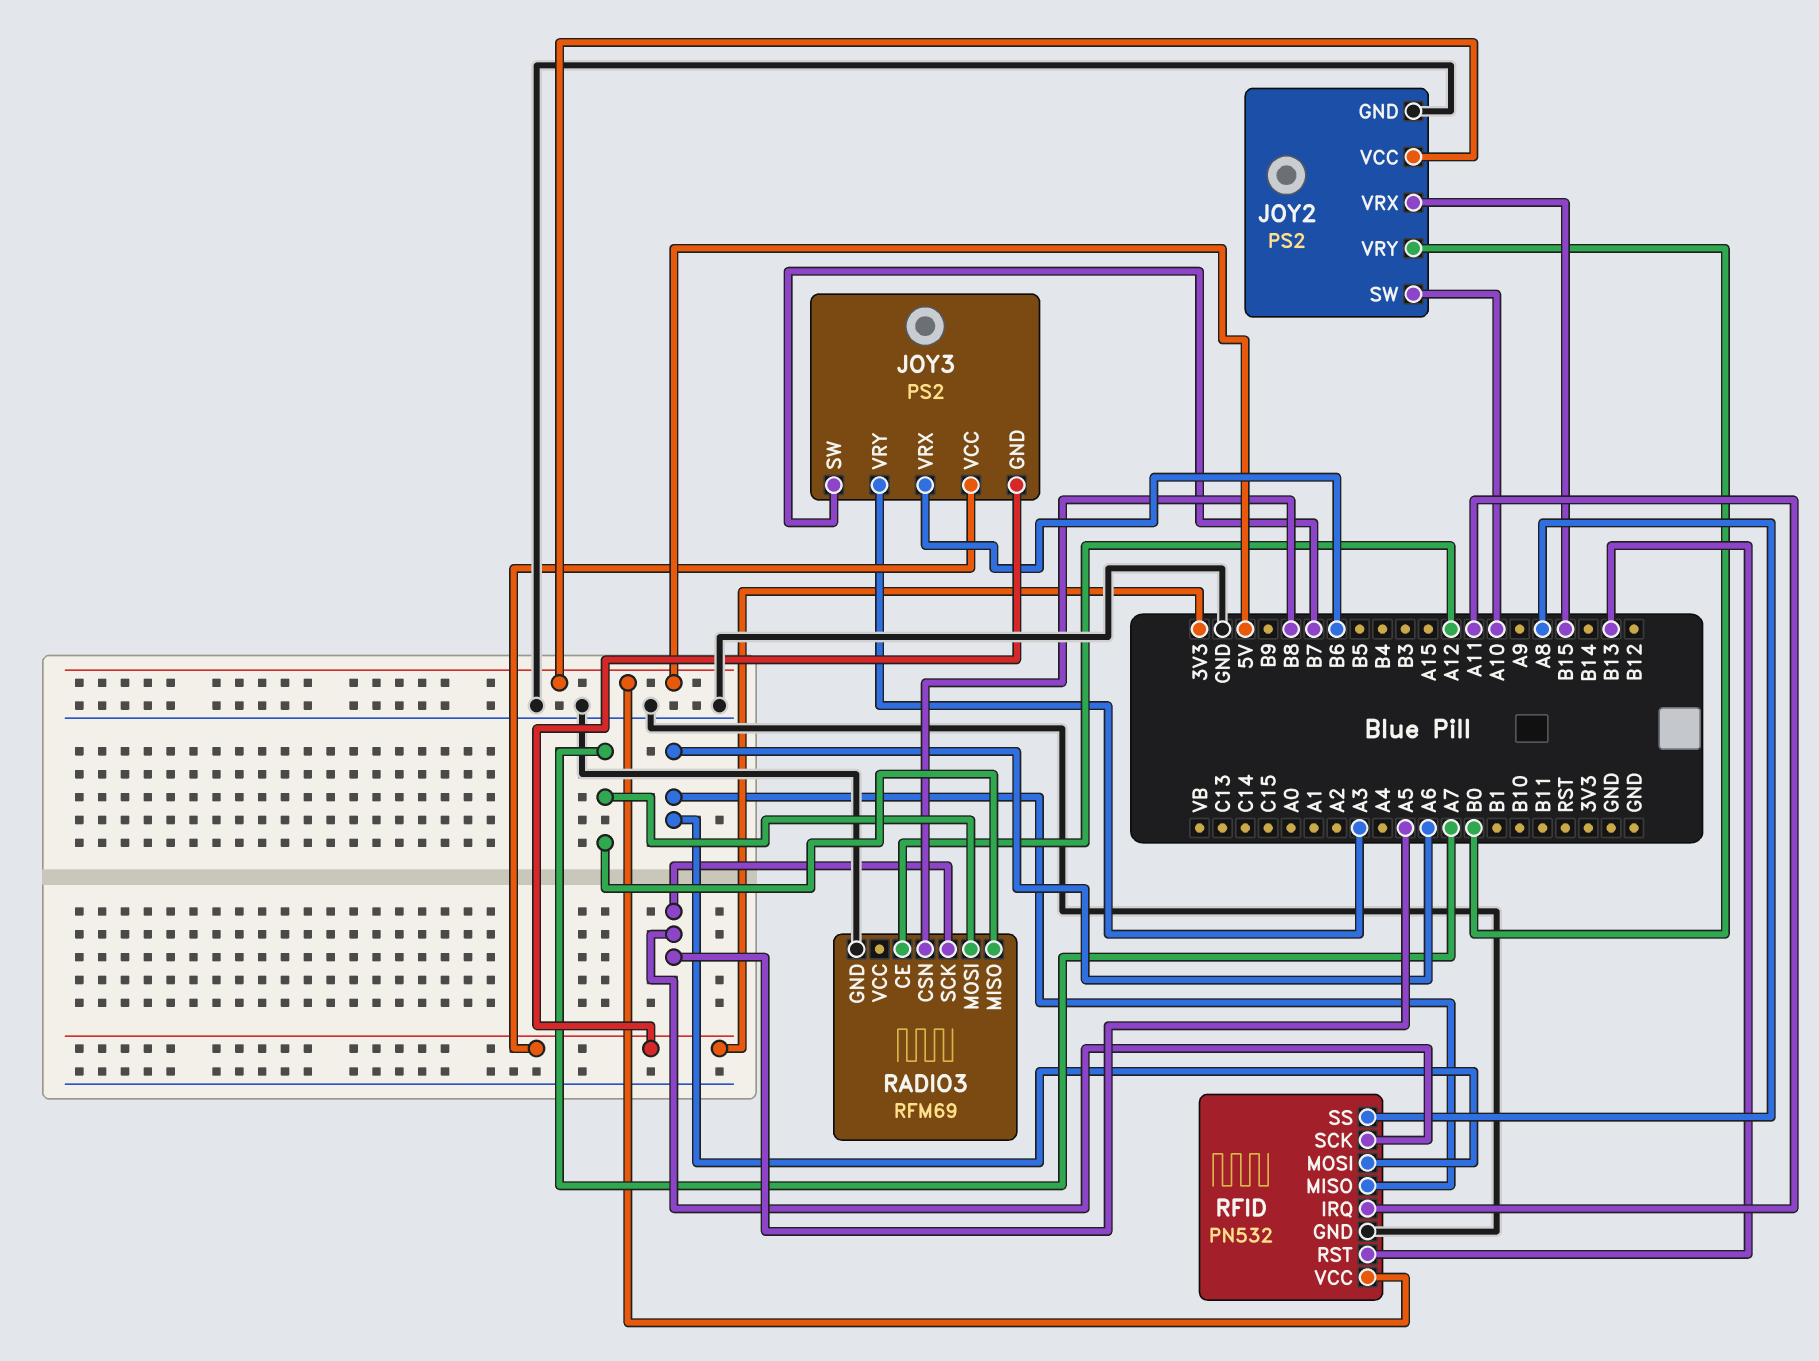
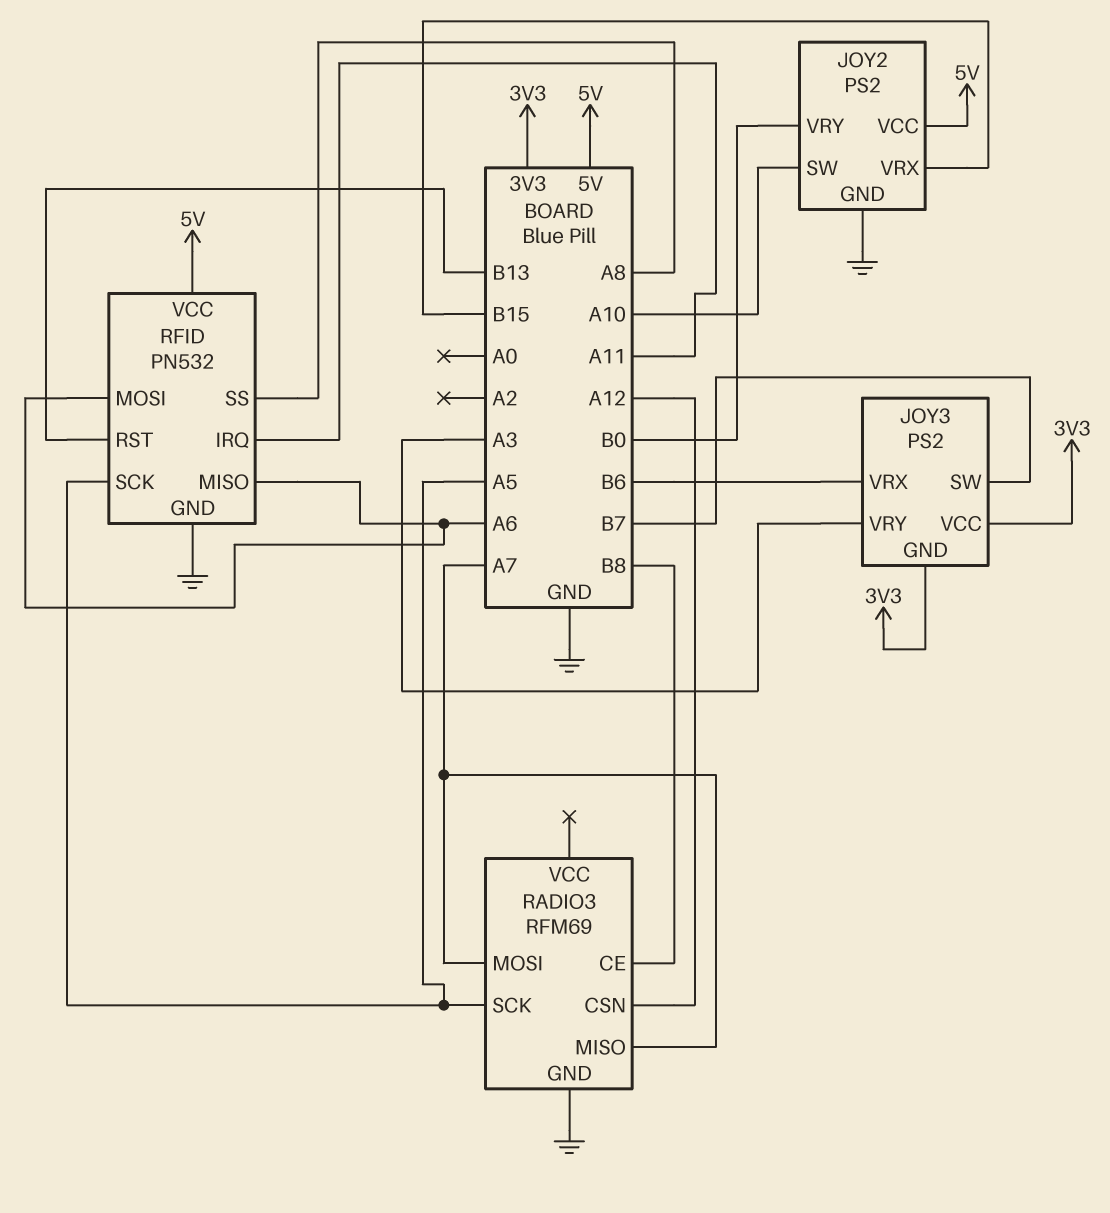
RADIO3 pin CE: A12 -> B8
RADIO3 pin CSN: B8 -> A12

